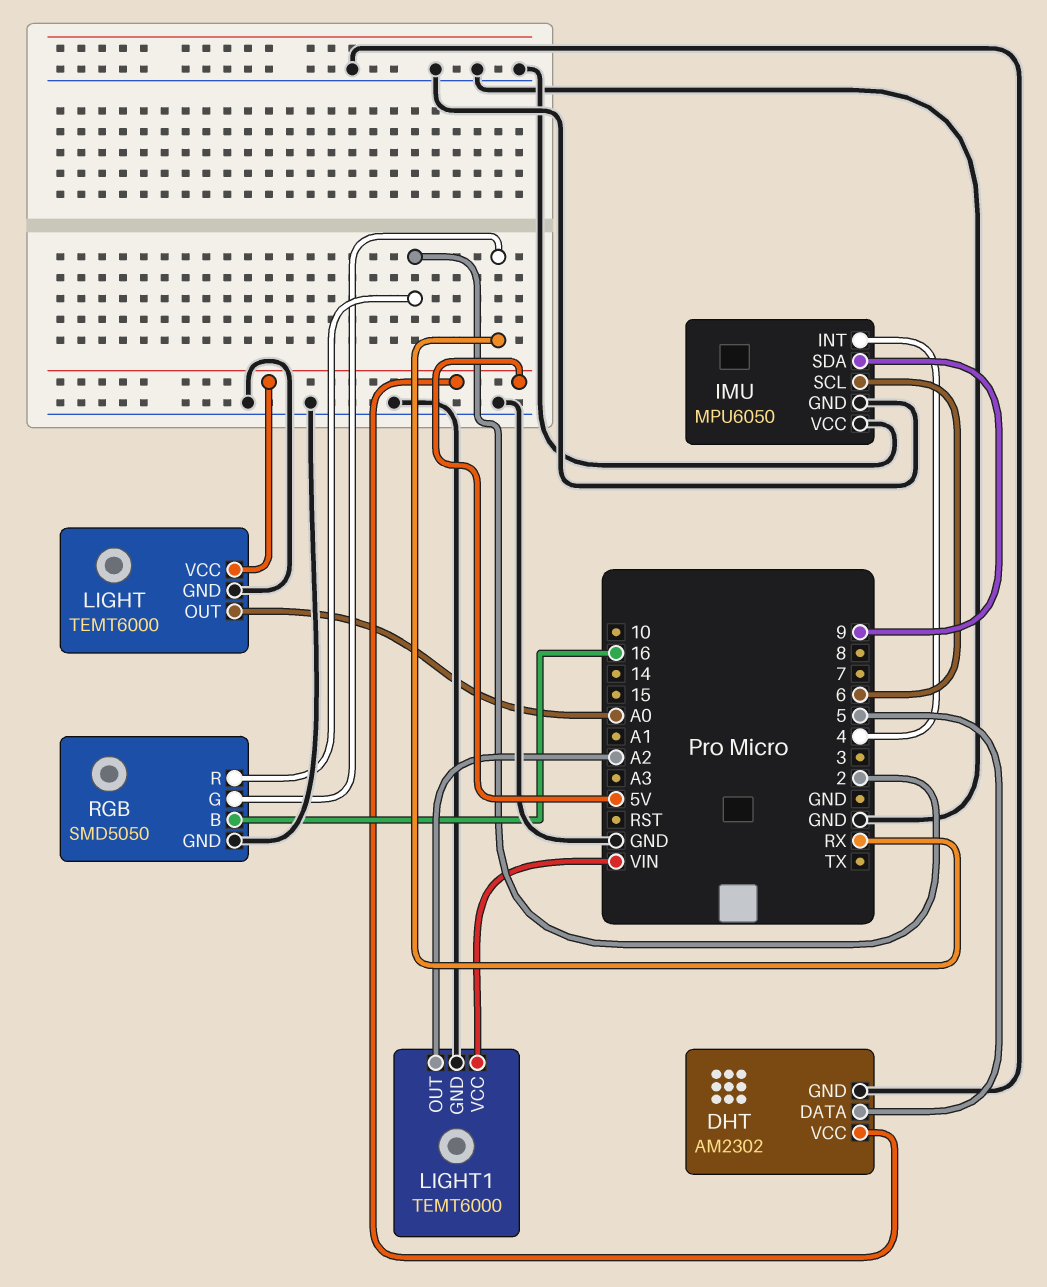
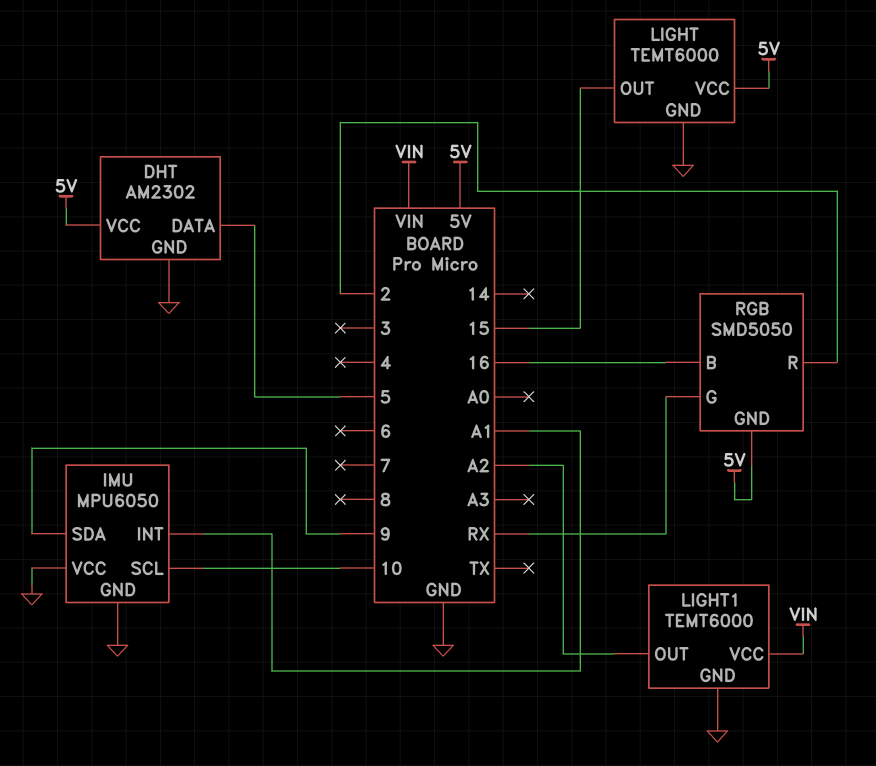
IMU pin INT: 4 -> A1
IMU pin SCL: 6 -> 10
LIGHT pin OUT: A0 -> 15
RGB pin GND: GND -> 5V

